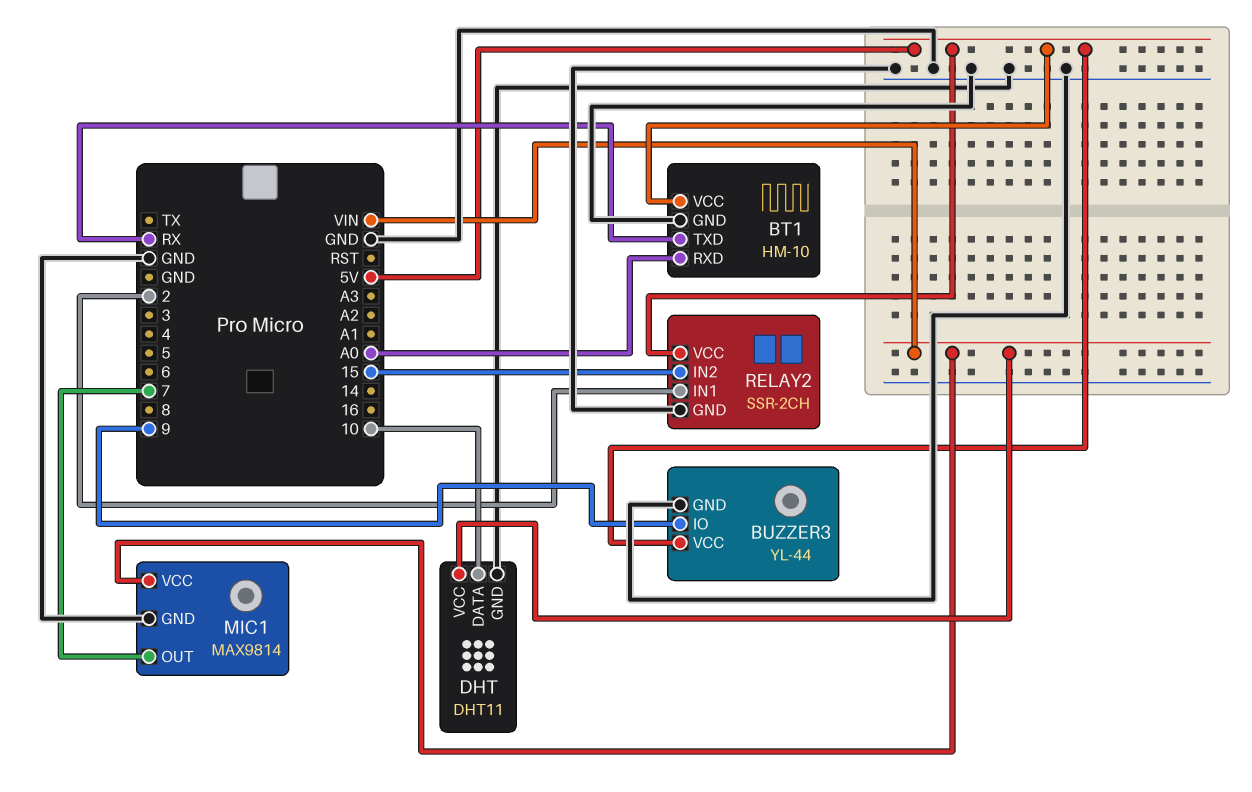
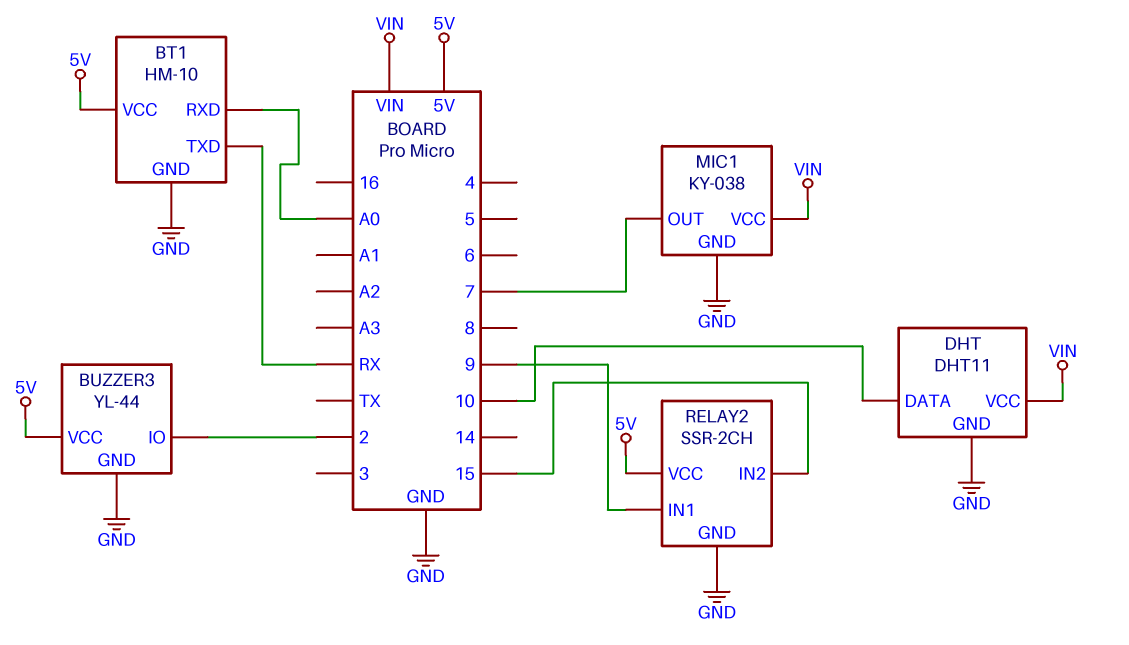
BUZZER3 pin IO: 9 -> 2
MIC1: MAX9814 -> KY-038
RELAY2 pin IN1: 2 -> 9

